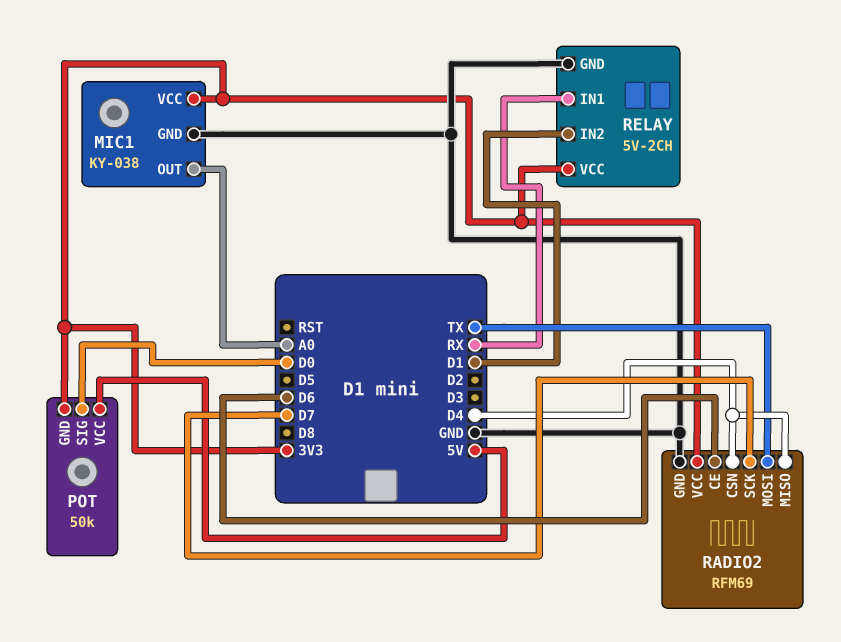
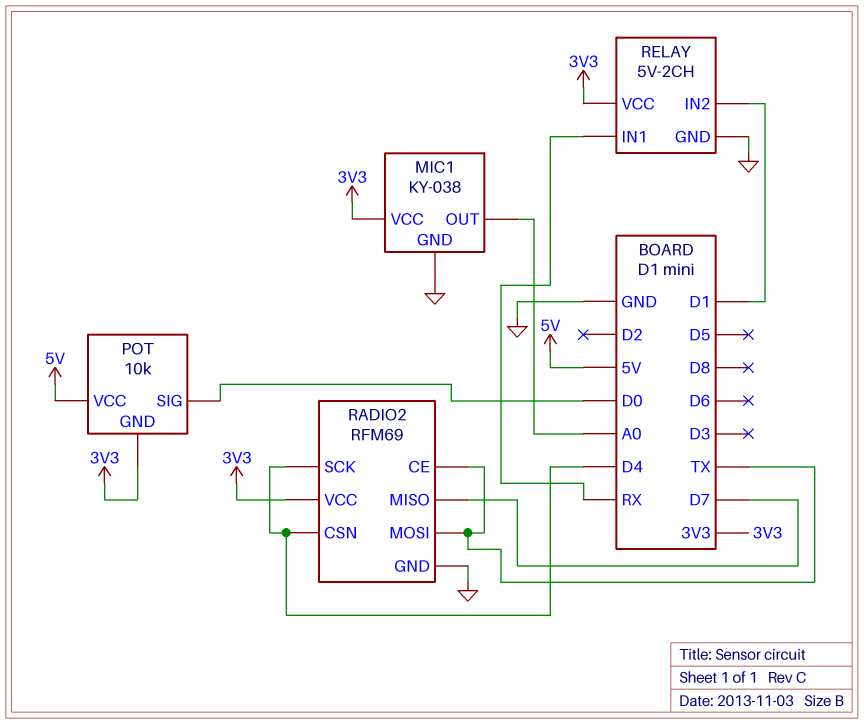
POT: 50k -> 10k
RADIO2 pin CE: D6 -> TX
RADIO2 pin MISO: D4 -> D7
RADIO2 pin SCK: D7 -> D4

